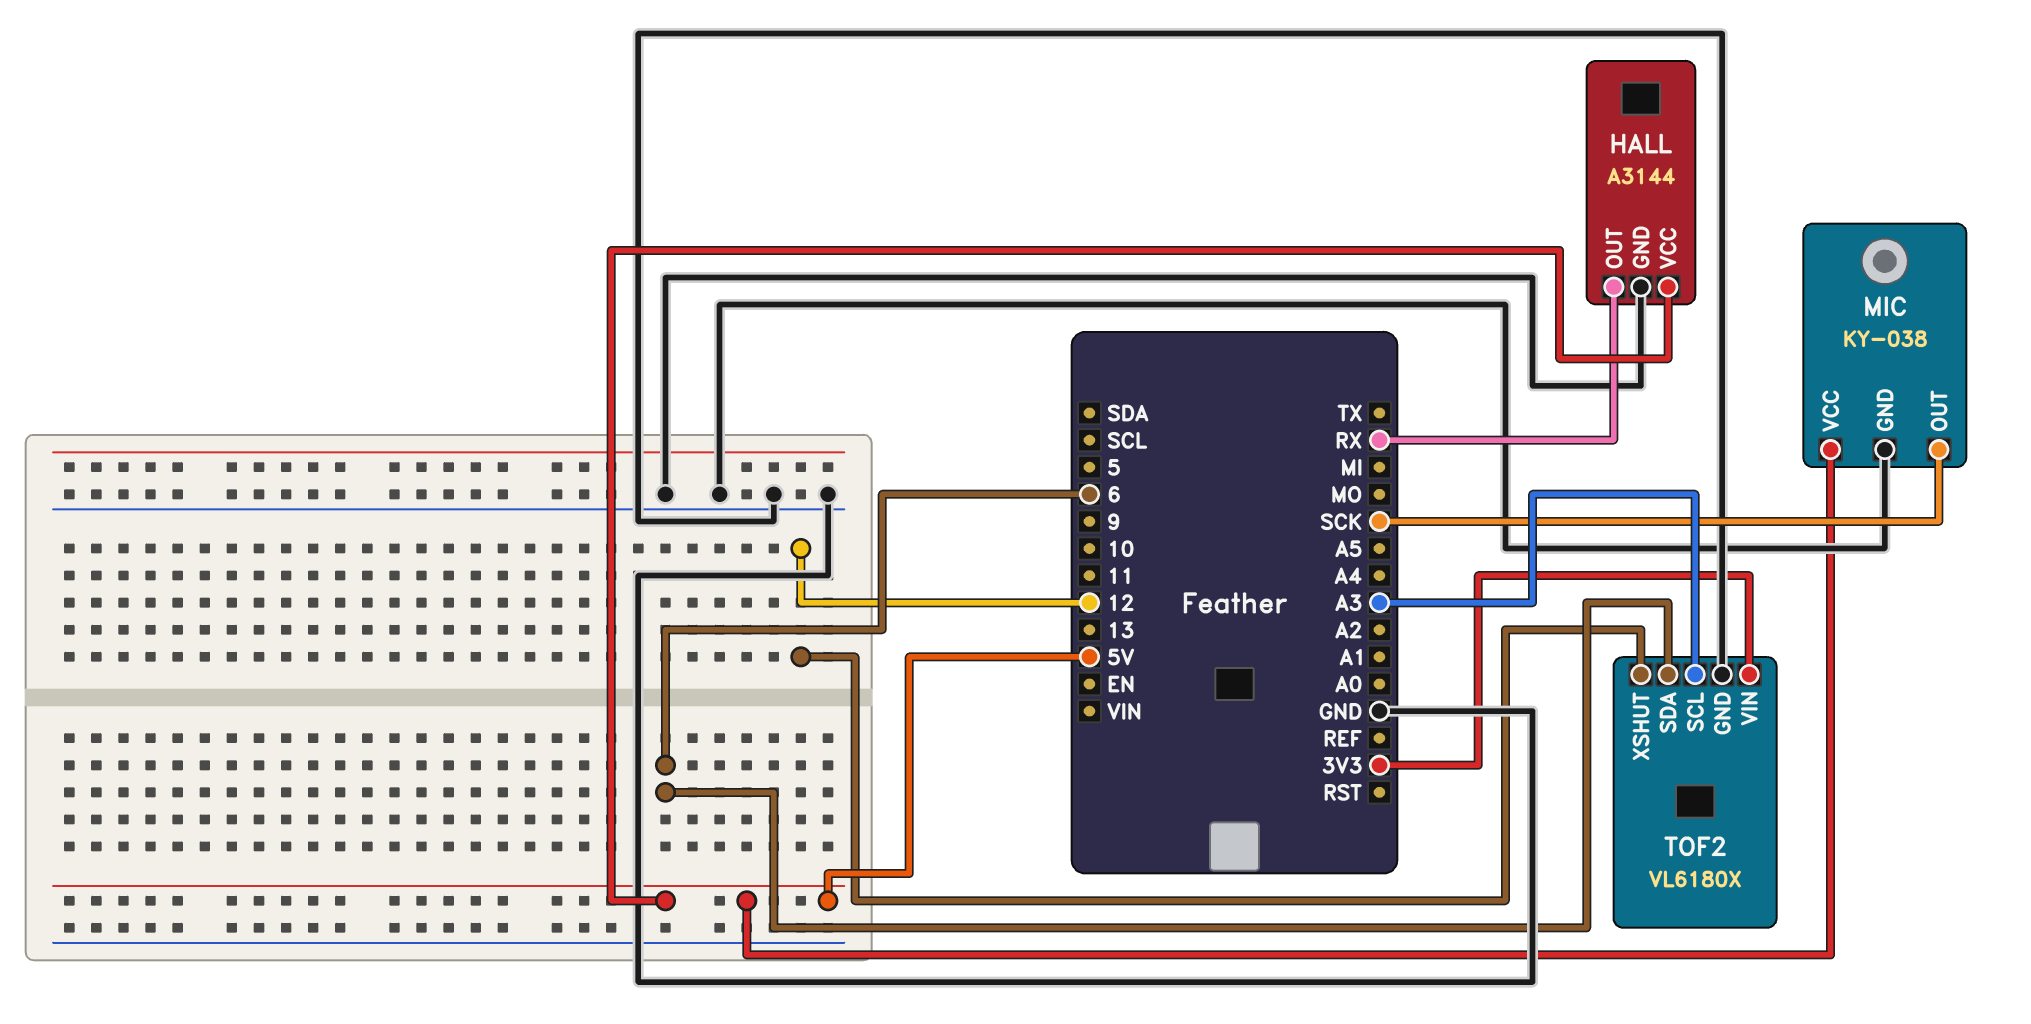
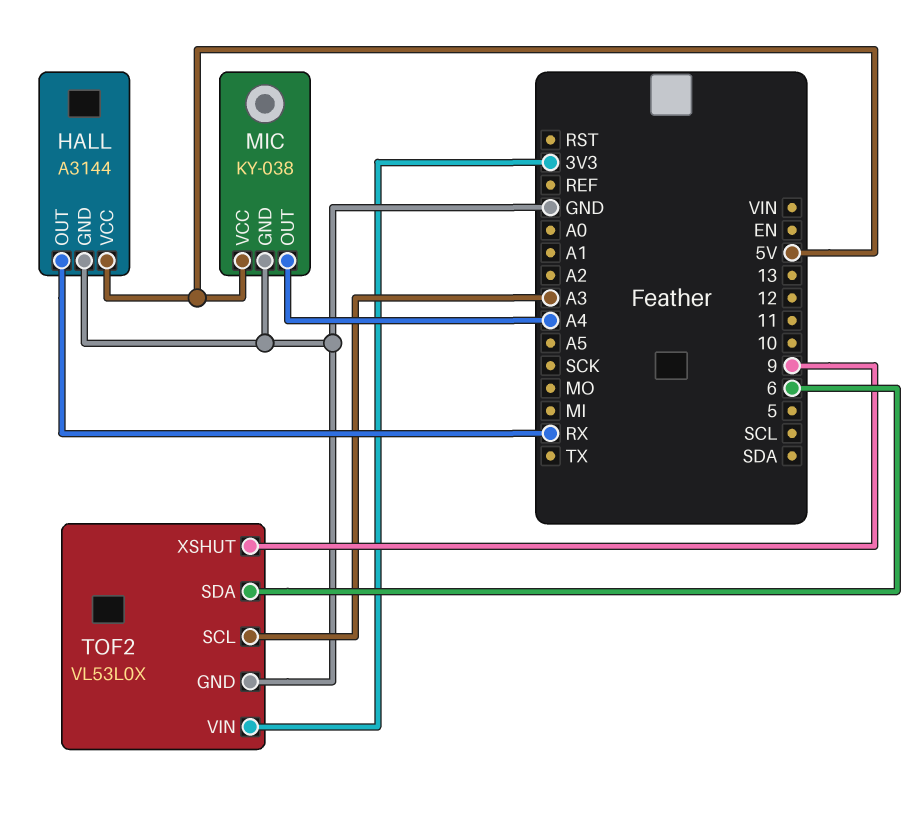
MIC pin OUT: SCK -> A4
TOF2: VL6180X -> VL53L0X
TOF2 pin XSHUT: 12 -> 9

